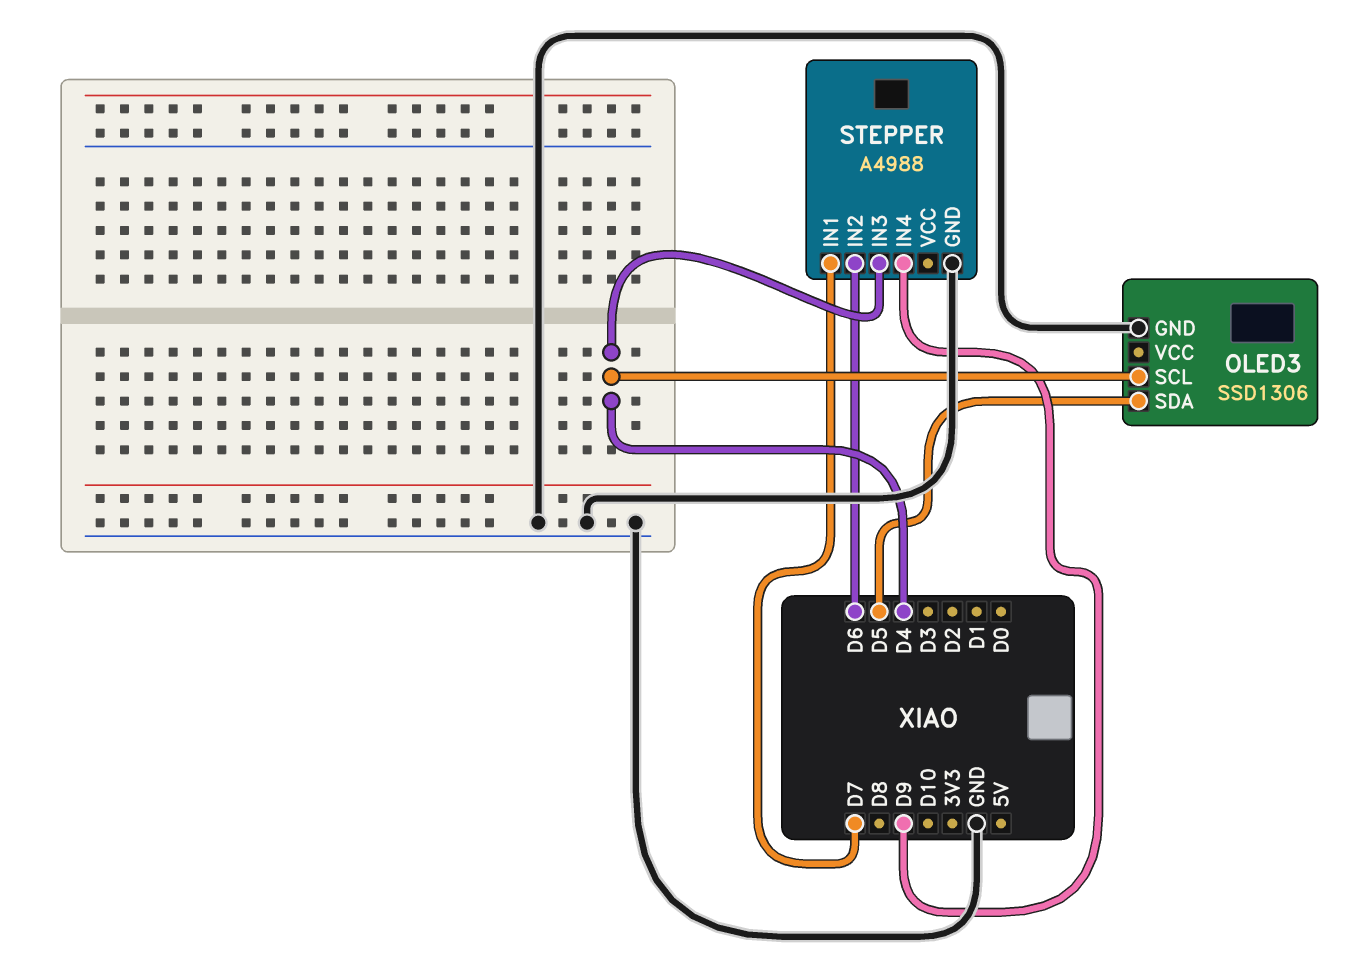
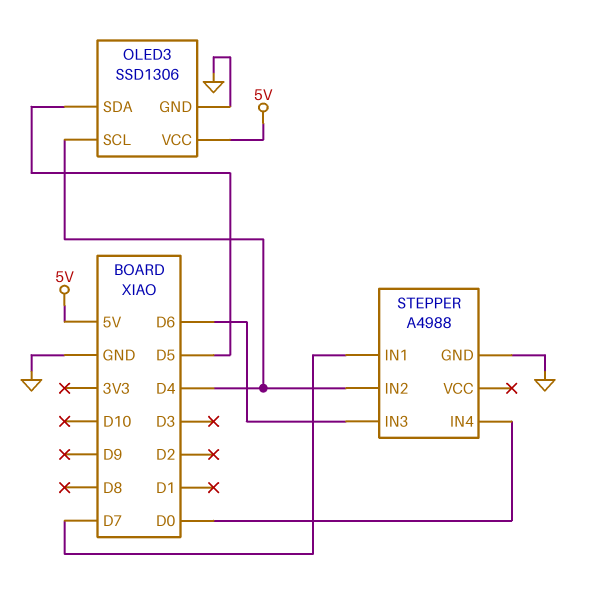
OLED3 pin VCC: none -> 5V
STEPPER pin IN2: D6 -> D4
STEPPER pin IN3: D4 -> D6
STEPPER pin IN4: D9 -> D0

